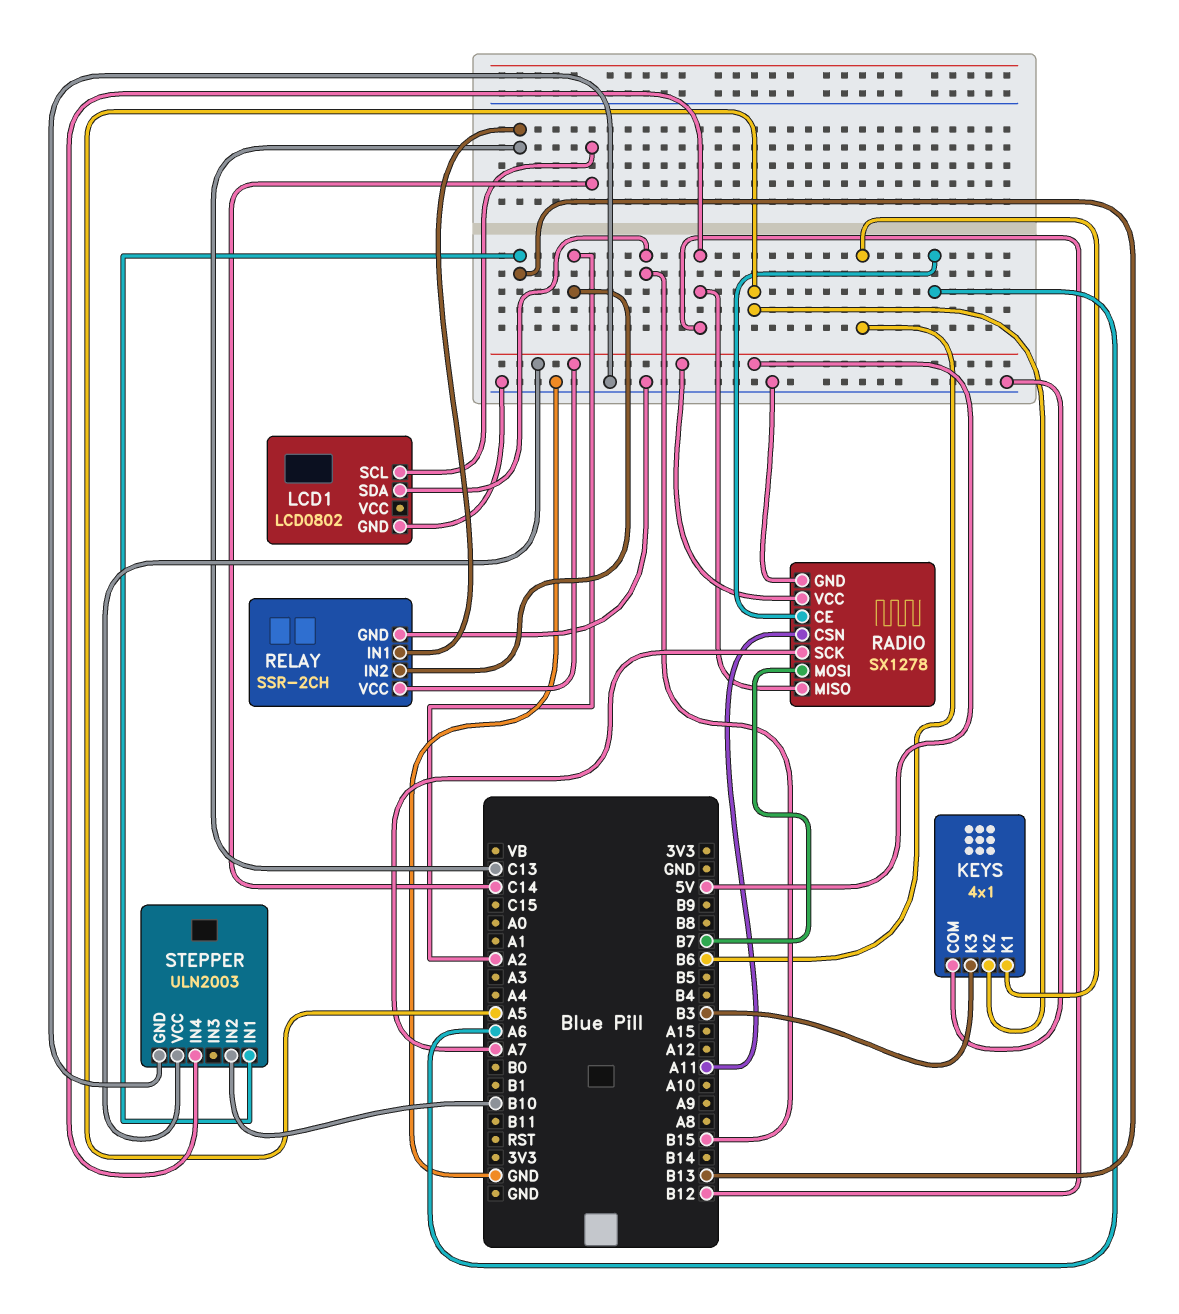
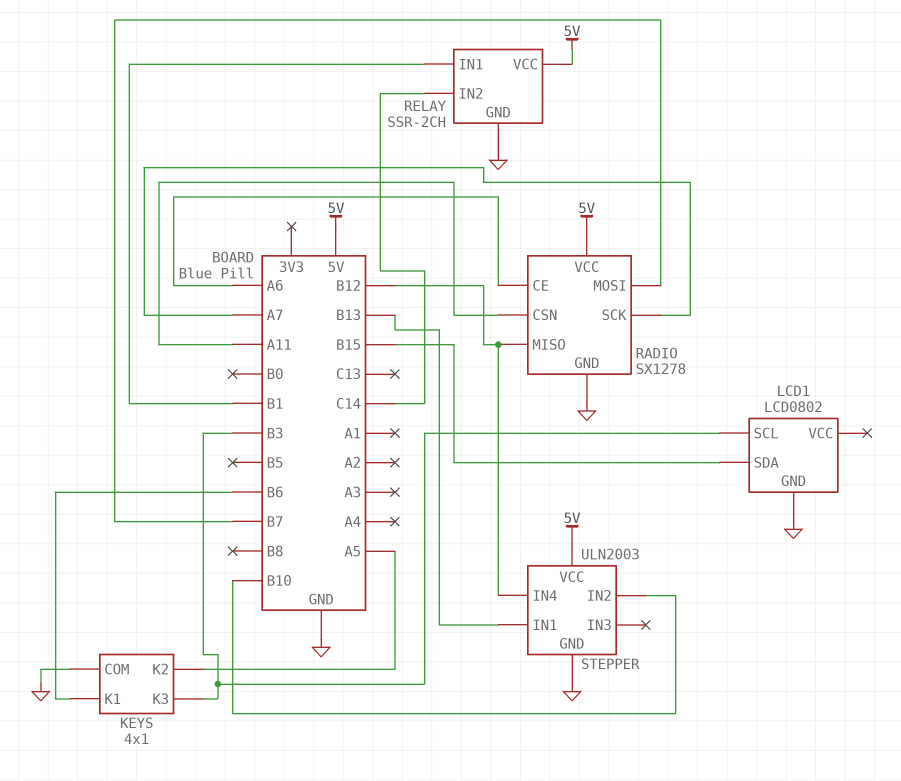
LCD1 pin SCL: C14 -> B3
RELAY pin IN1: C13 -> B1
RELAY pin IN2: A2 -> C14

